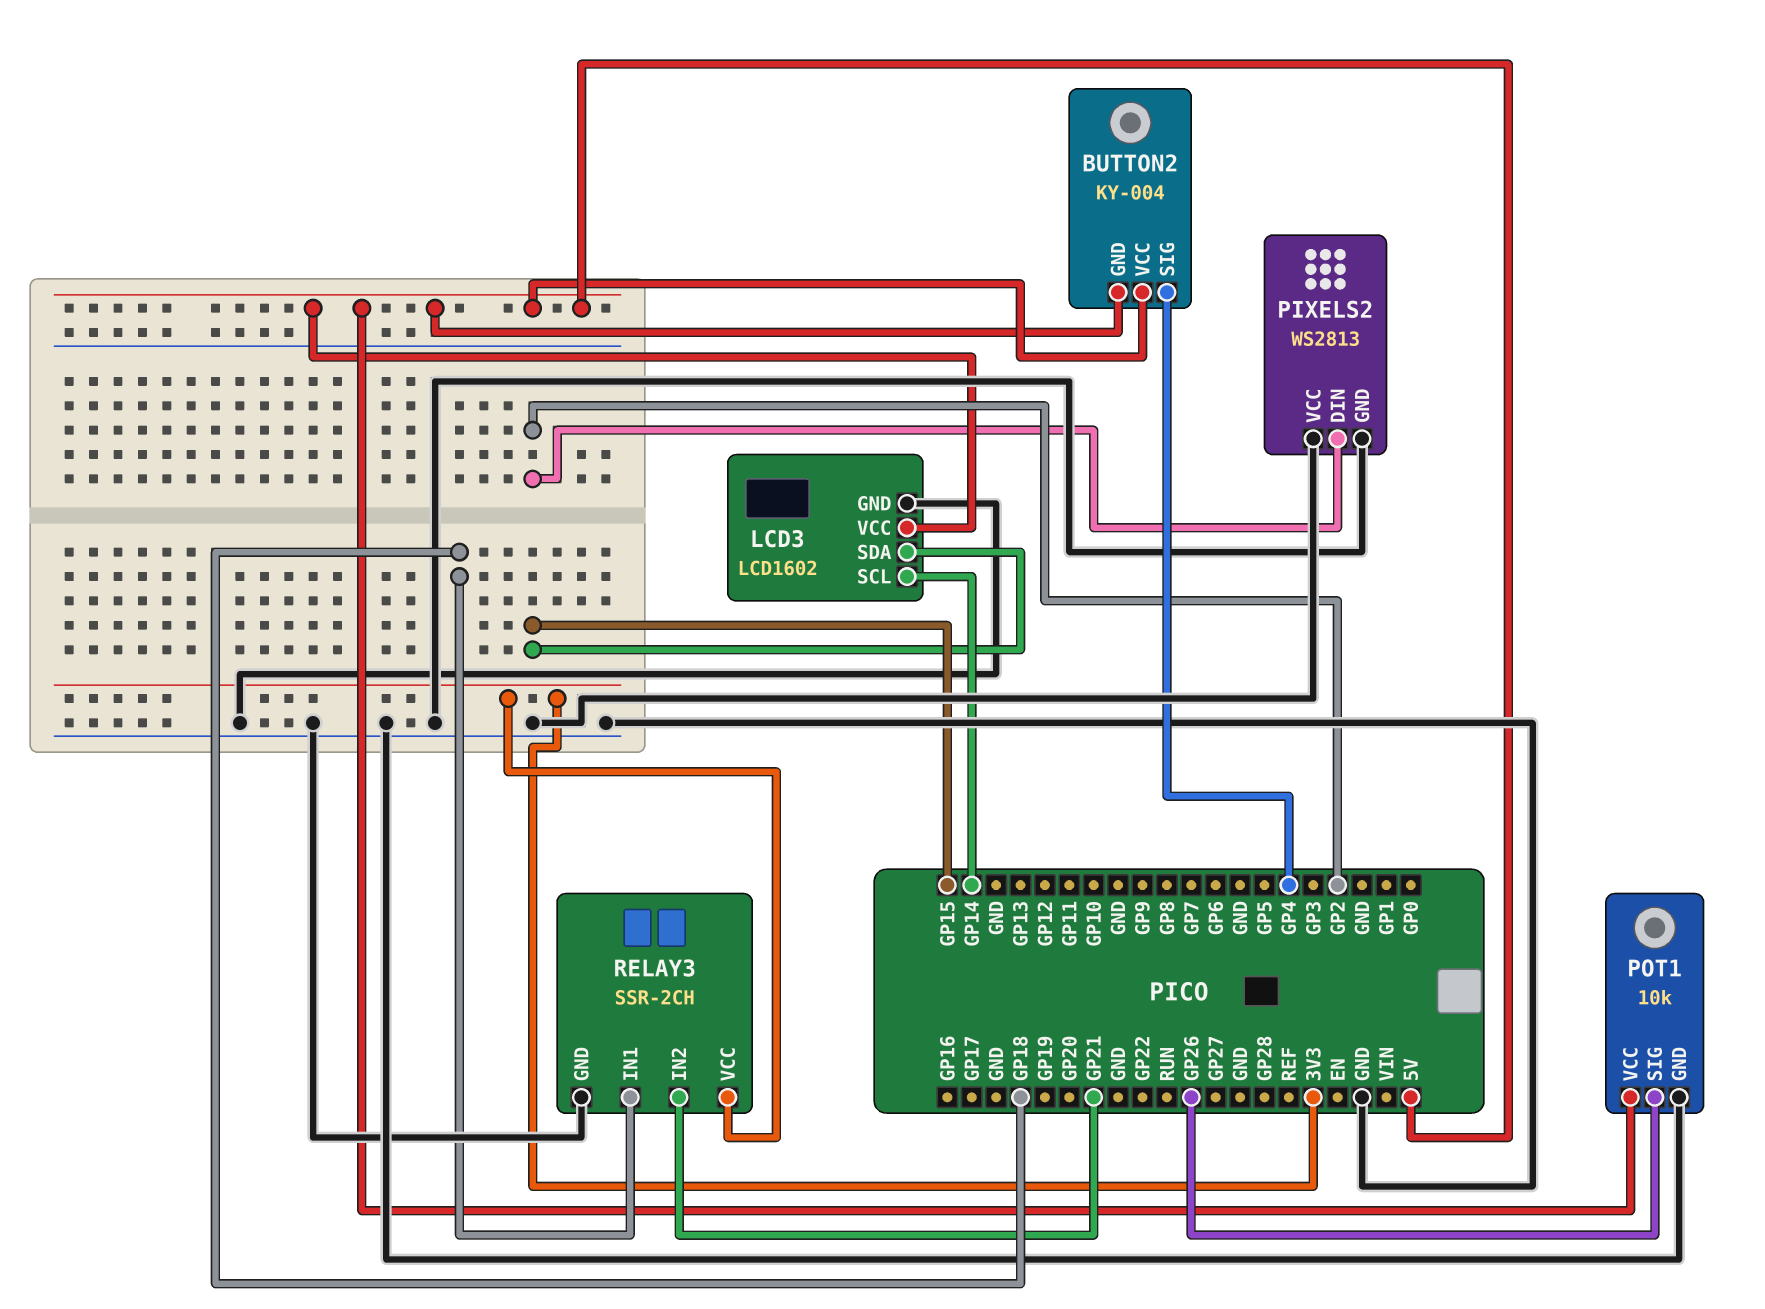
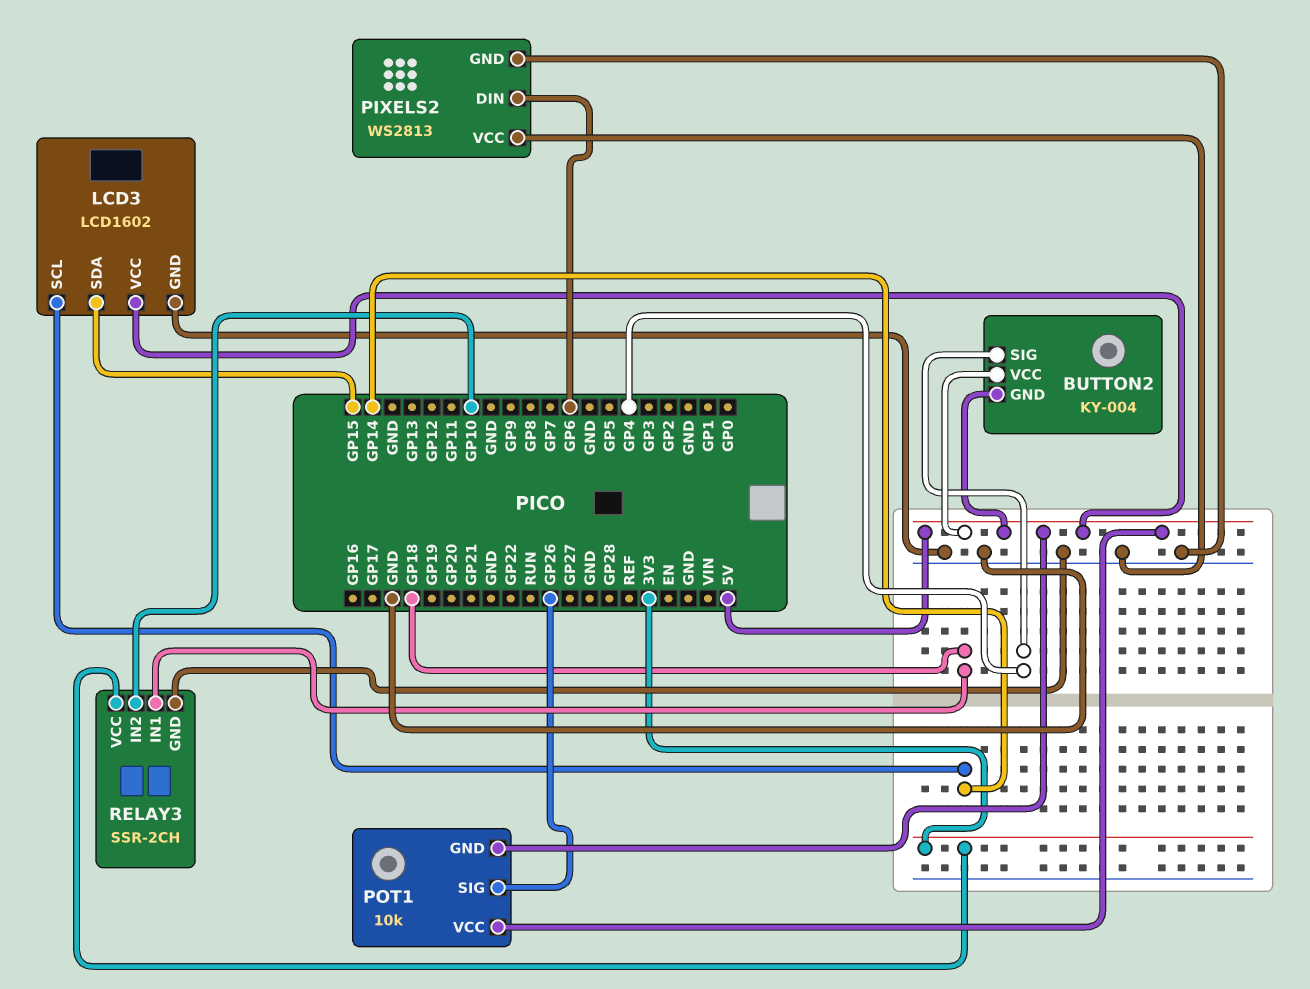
PIXELS2 pin DIN: GP2 -> GP6
POT1 pin GND: GND -> 5V
RELAY3 pin IN2: GP21 -> GP10

